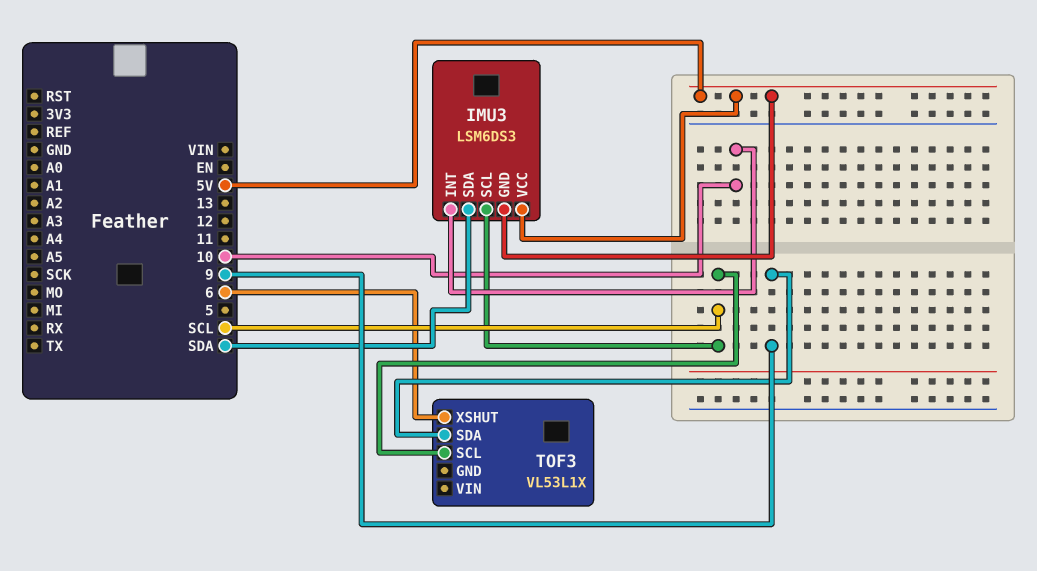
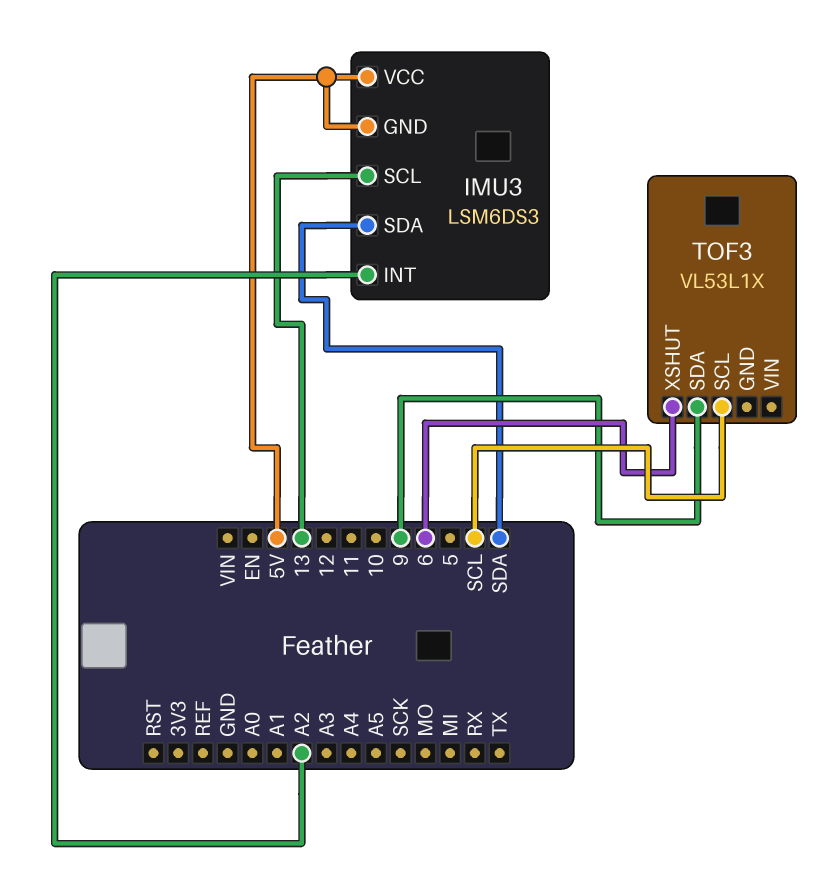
IMU3 pin INT: 10 -> A2
IMU3 pin SCL: SCL -> 13

